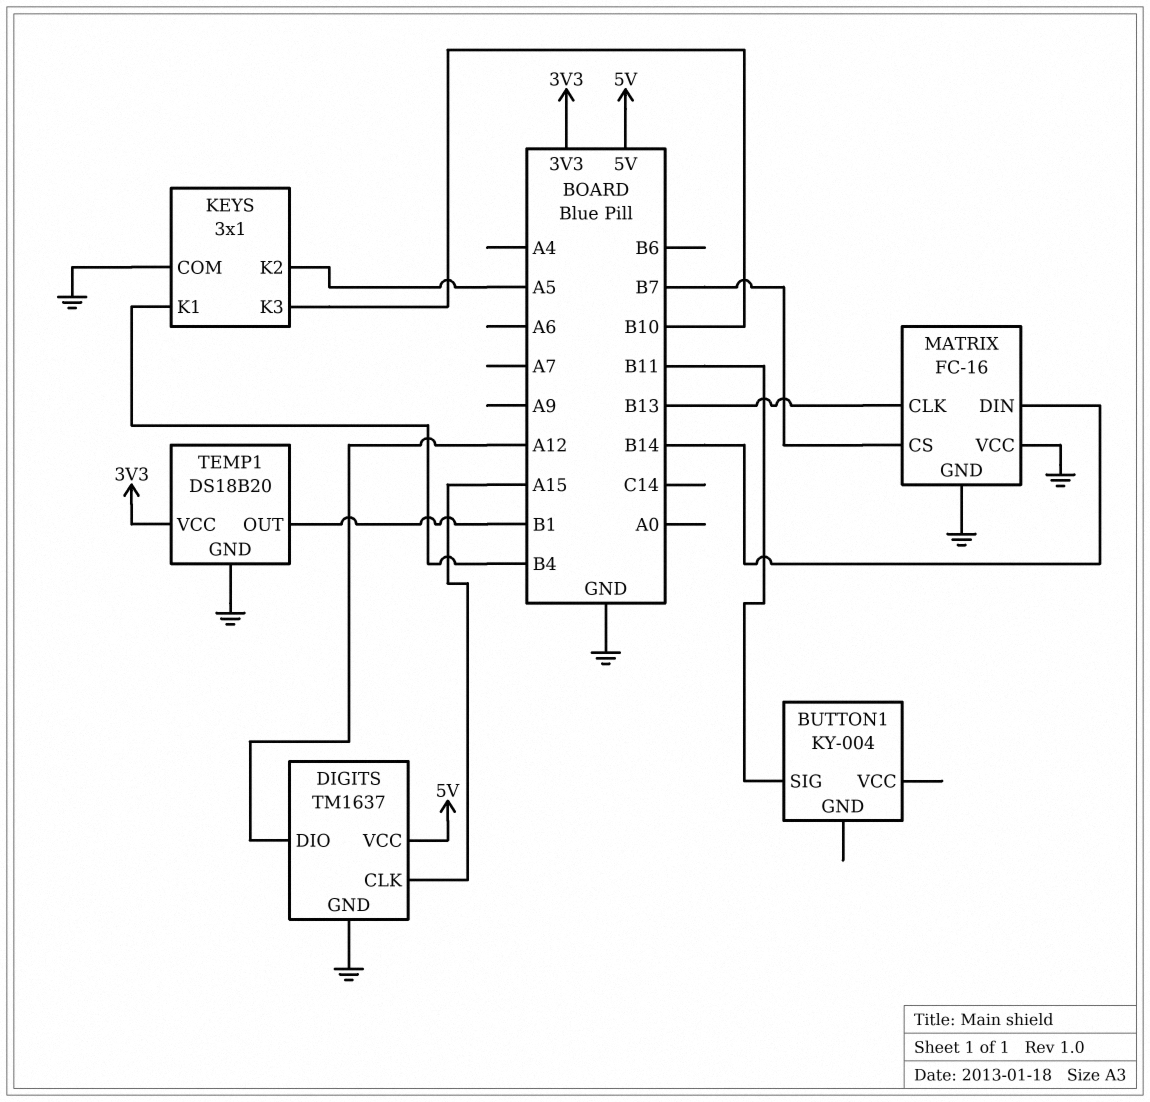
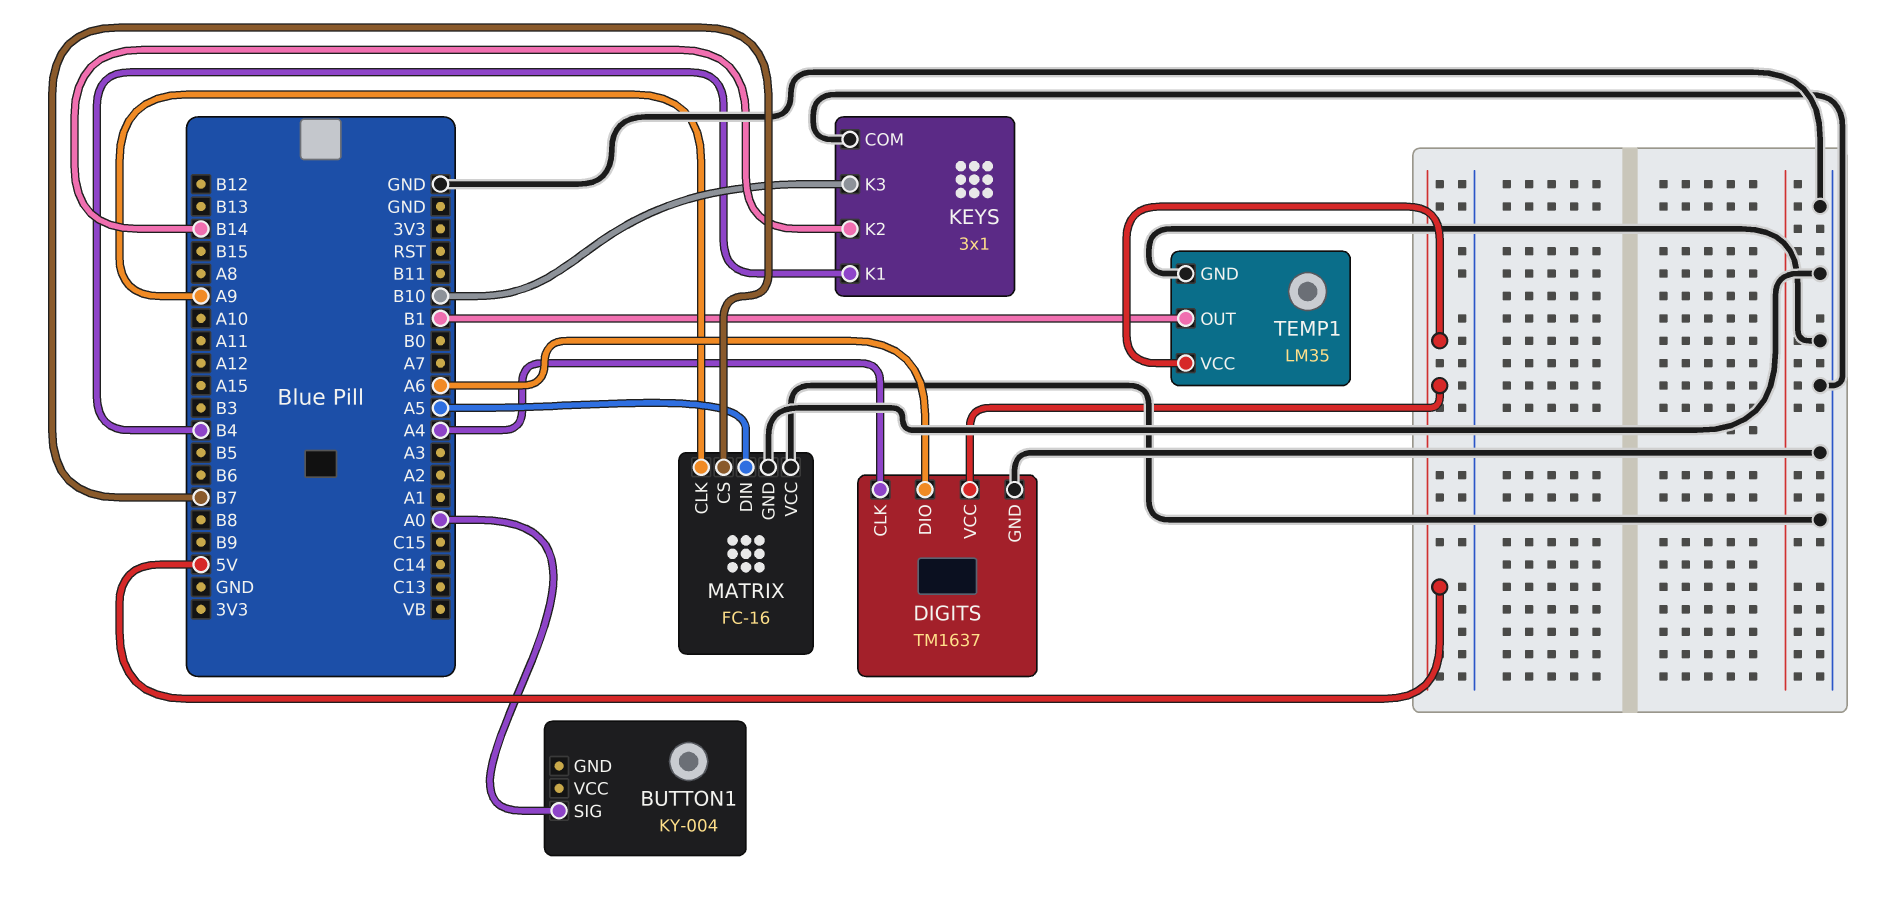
BUTTON1 pin SIG: B11 -> A0
DIGITS pin CLK: A15 -> A4
DIGITS pin DIO: A12 -> A6
KEYS pin K2: A5 -> B14
MATRIX pin CLK: B13 -> A9
MATRIX pin DIN: B14 -> A5
TEMP1: DS18B20 -> LM35
TEMP1 pin VCC: 3V3 -> 5V

